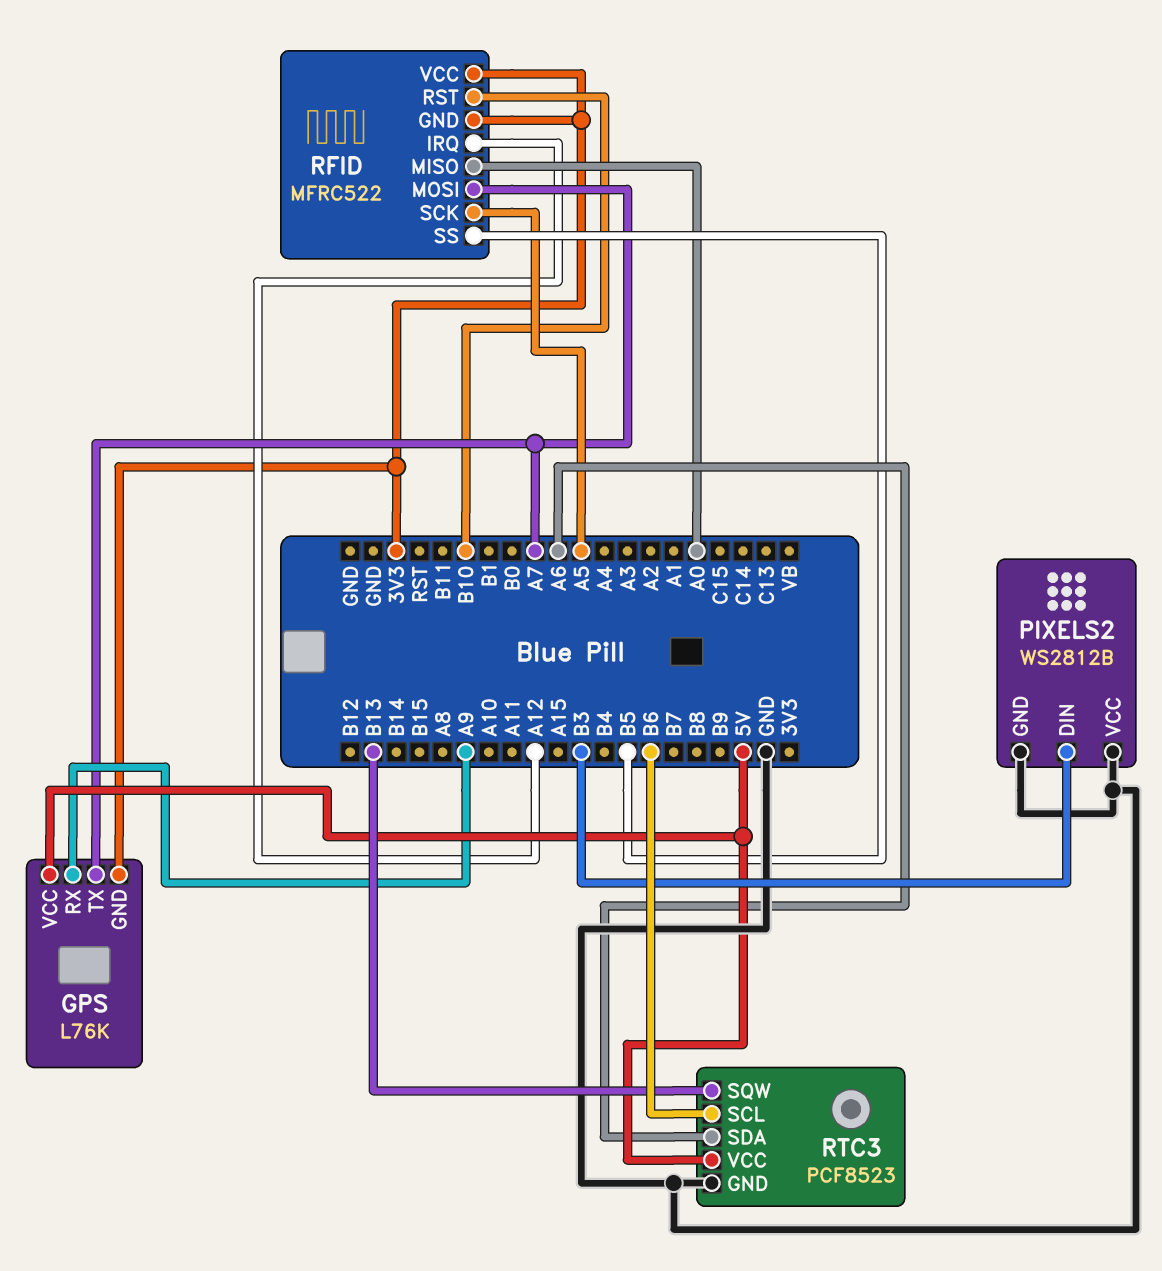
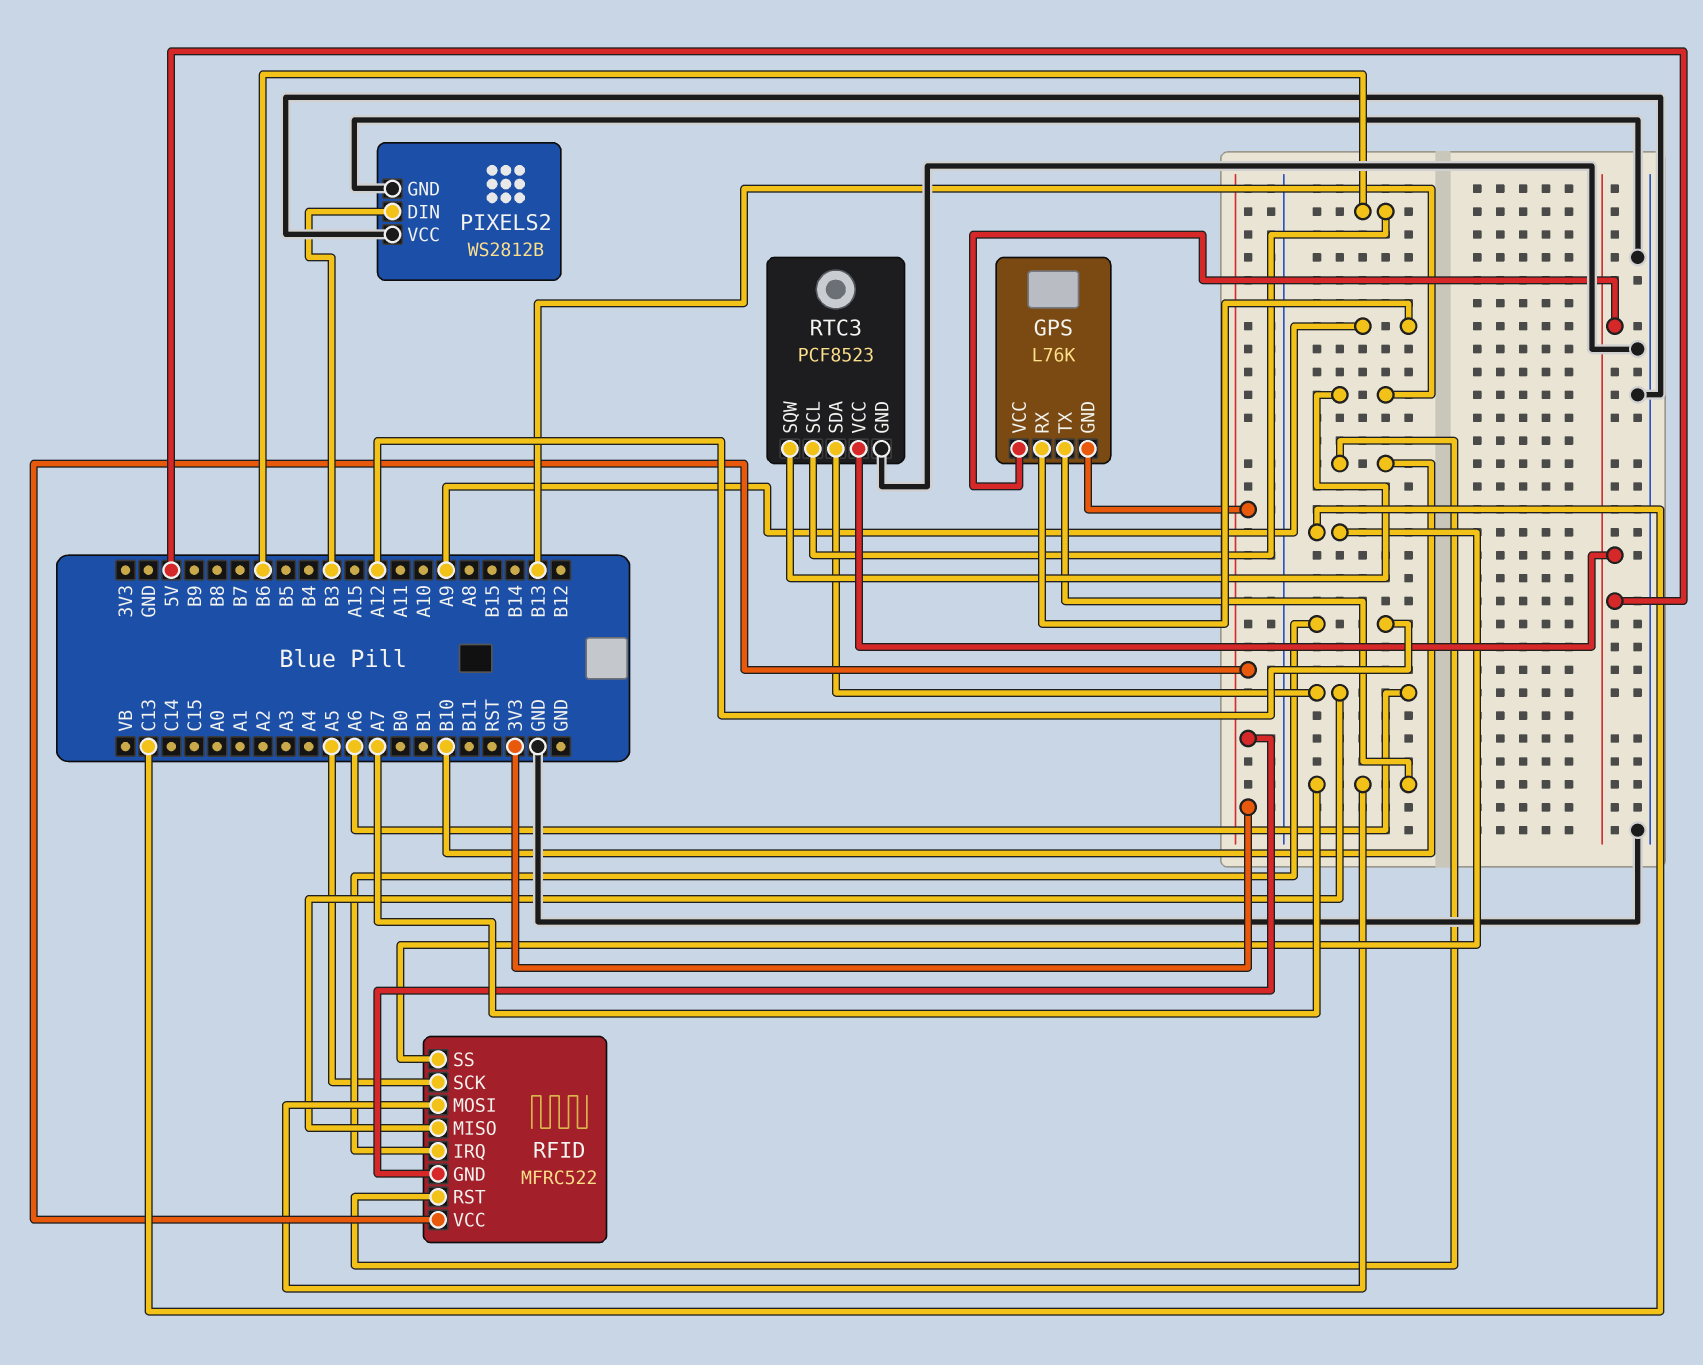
RFID pin MISO: A0 -> A6
RFID pin SS: B5 -> C13

